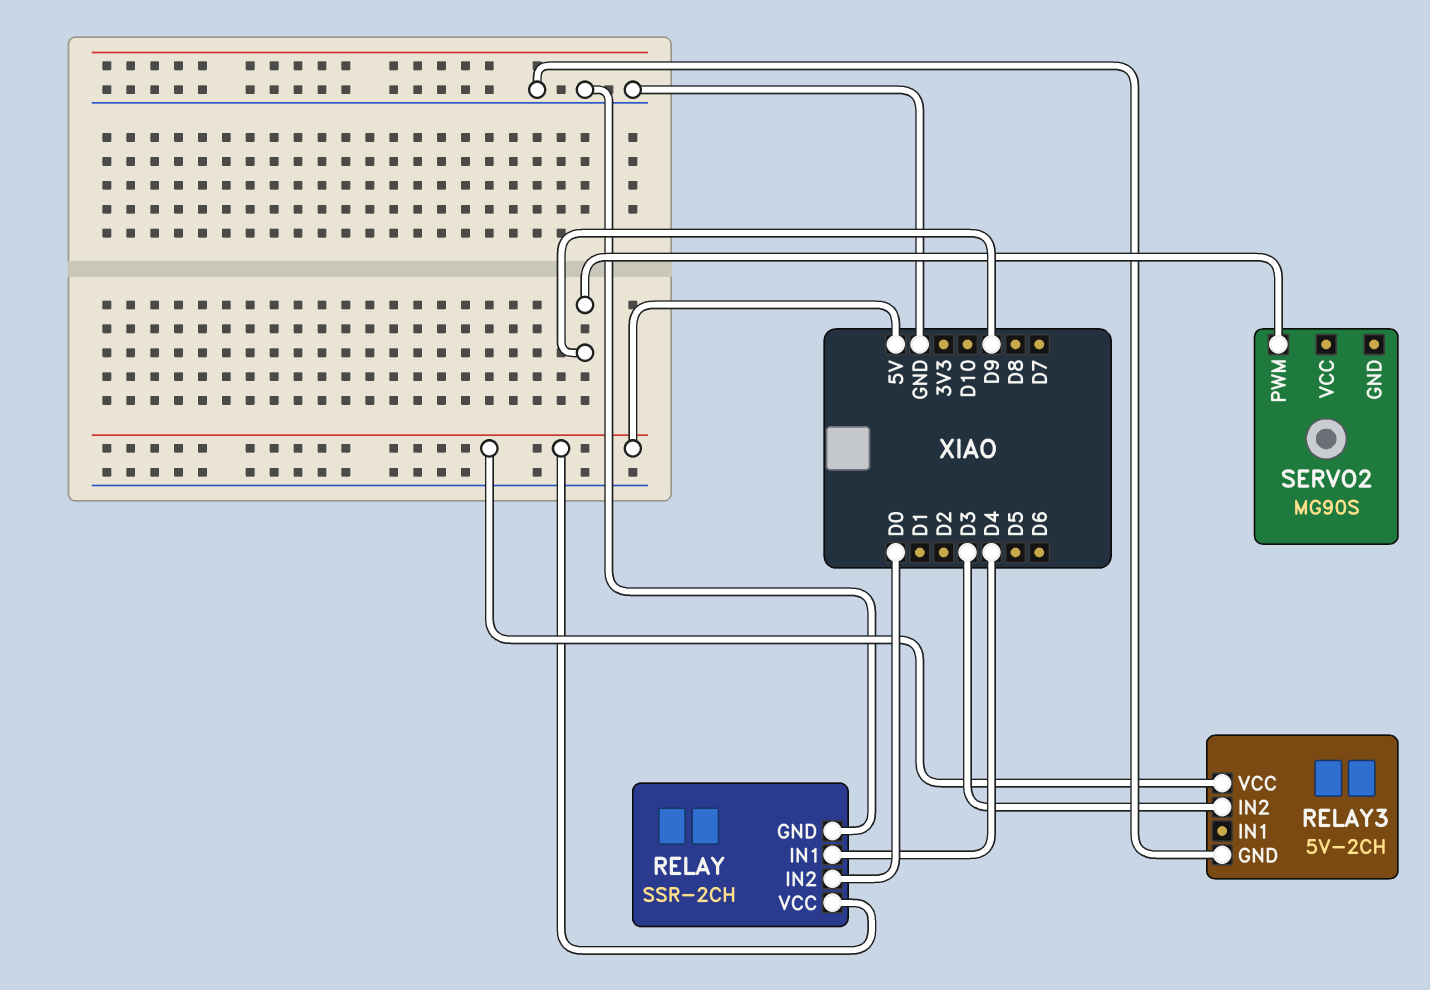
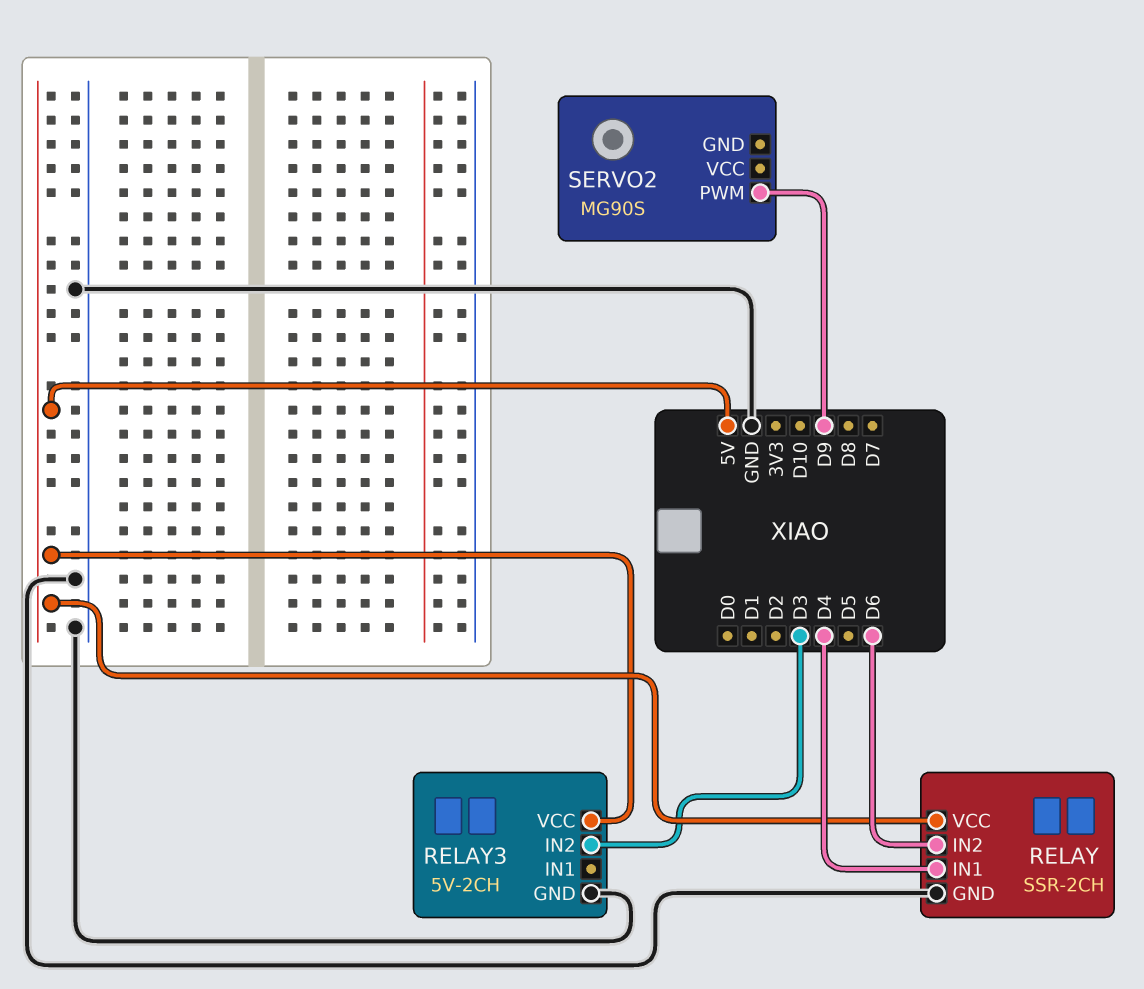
RELAY pin IN2: D0 -> D6

